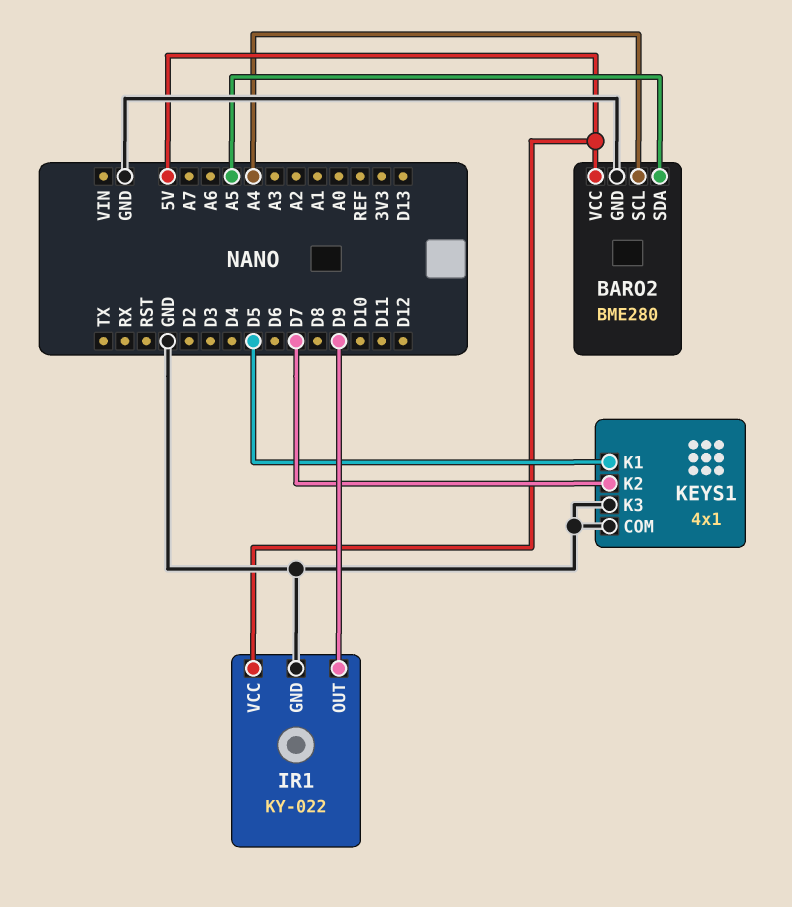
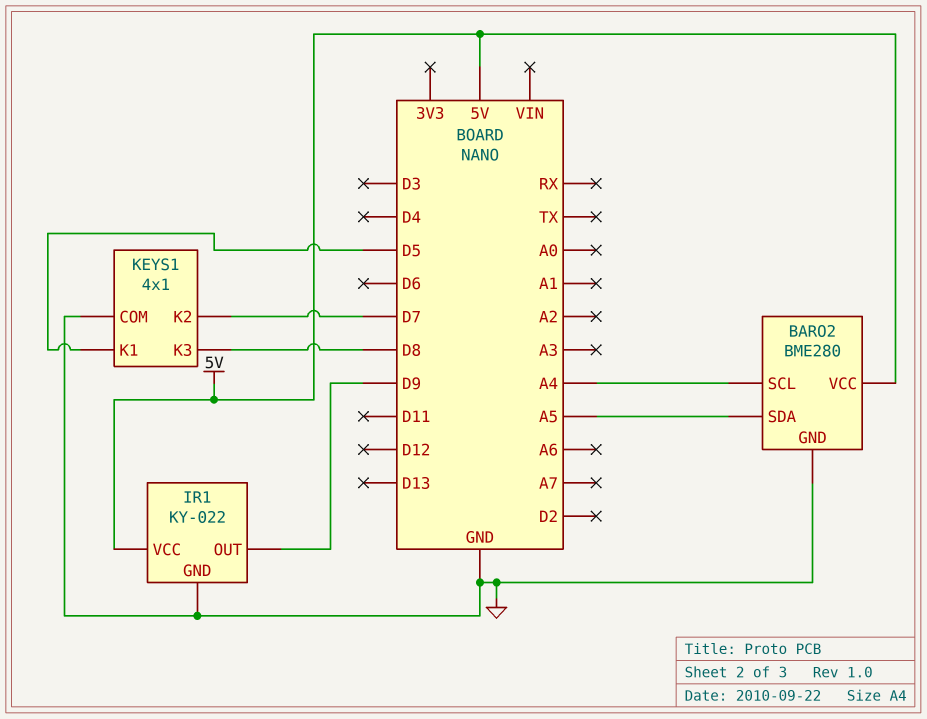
KEYS1 pin K3: GND -> D8

